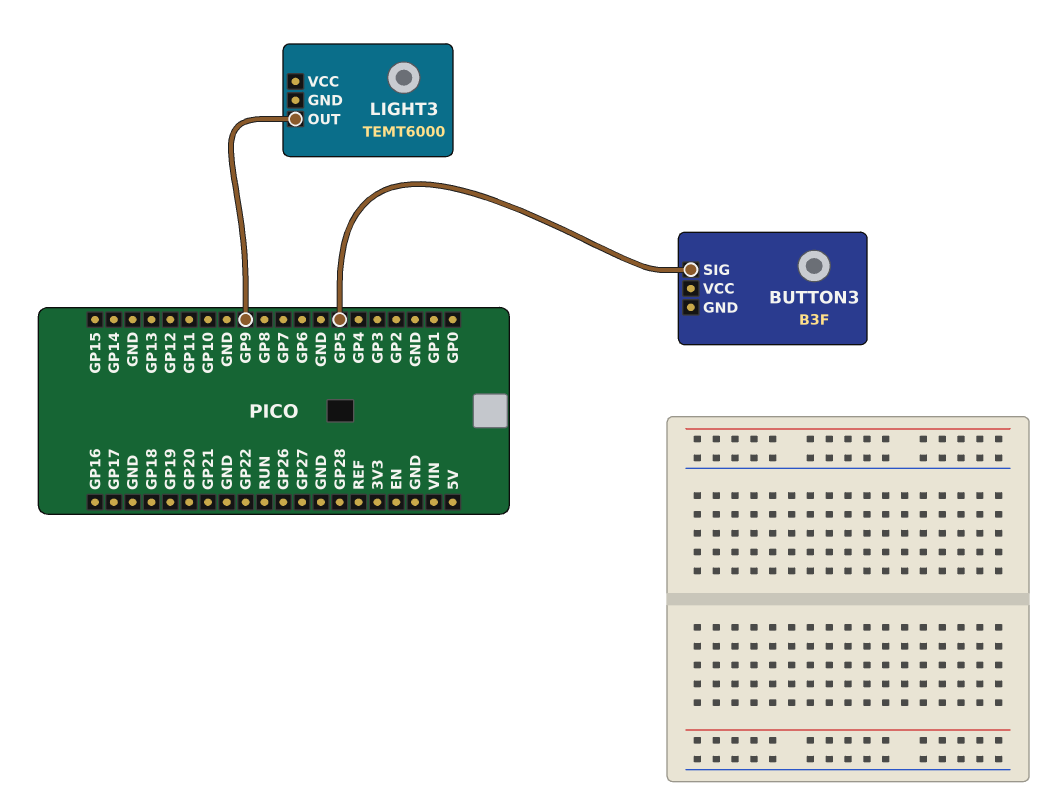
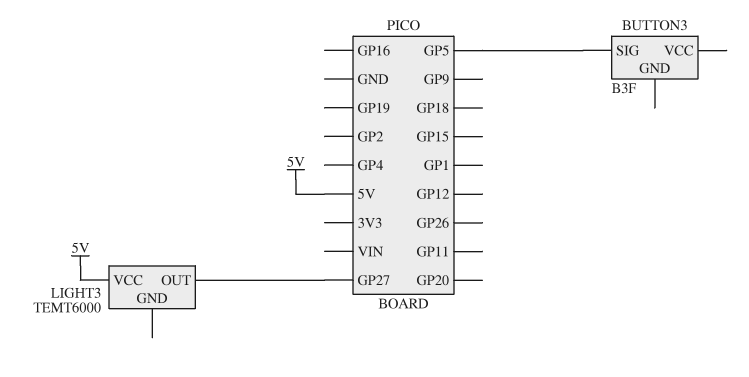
LIGHT3 pin OUT: GP9 -> GP27
LIGHT3 pin VCC: none -> 5V

